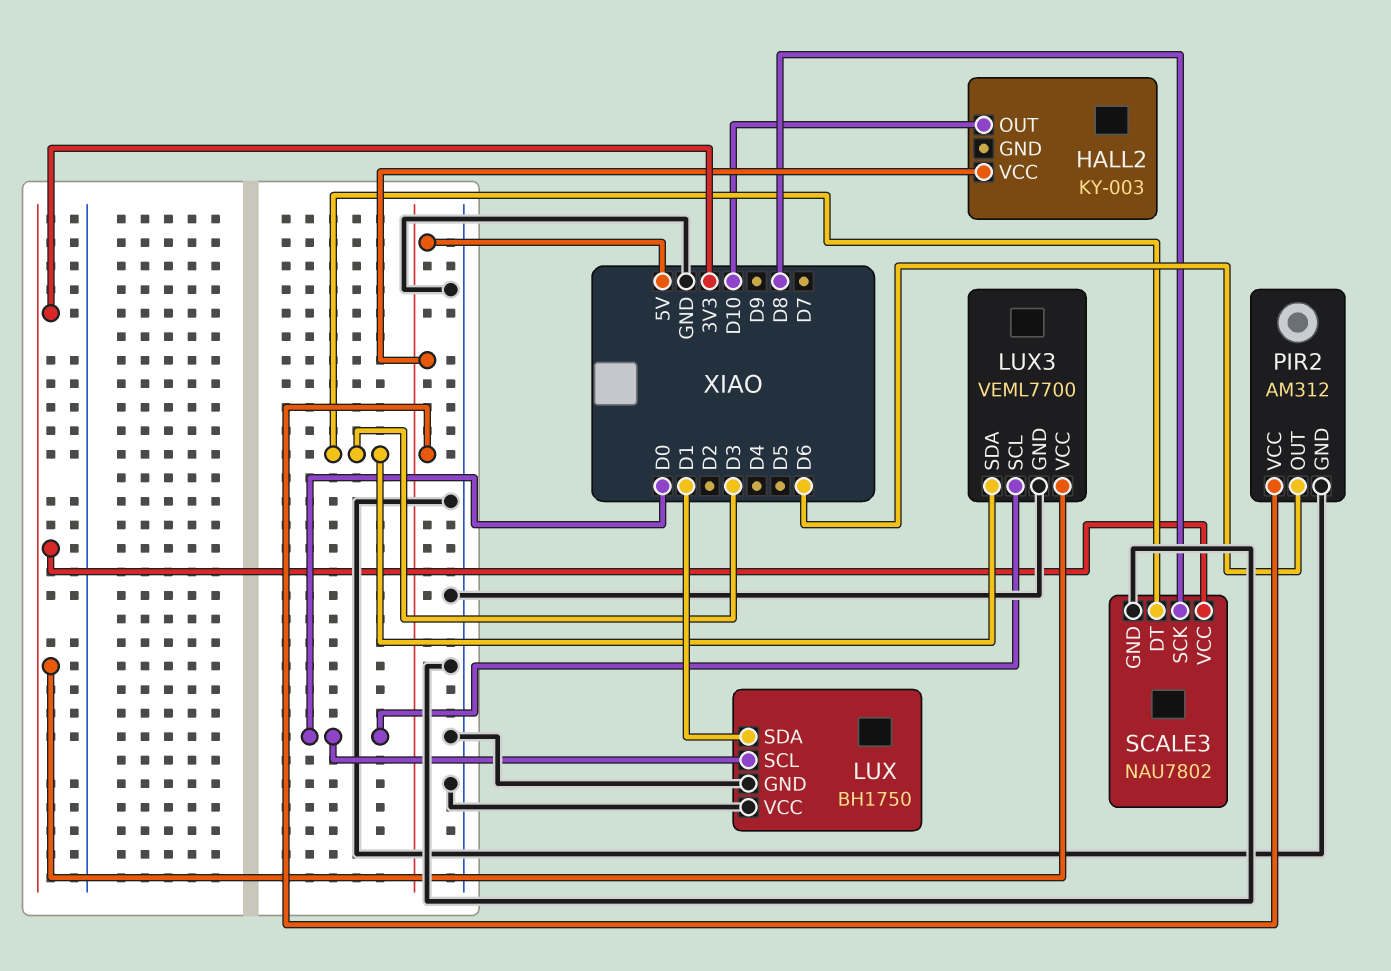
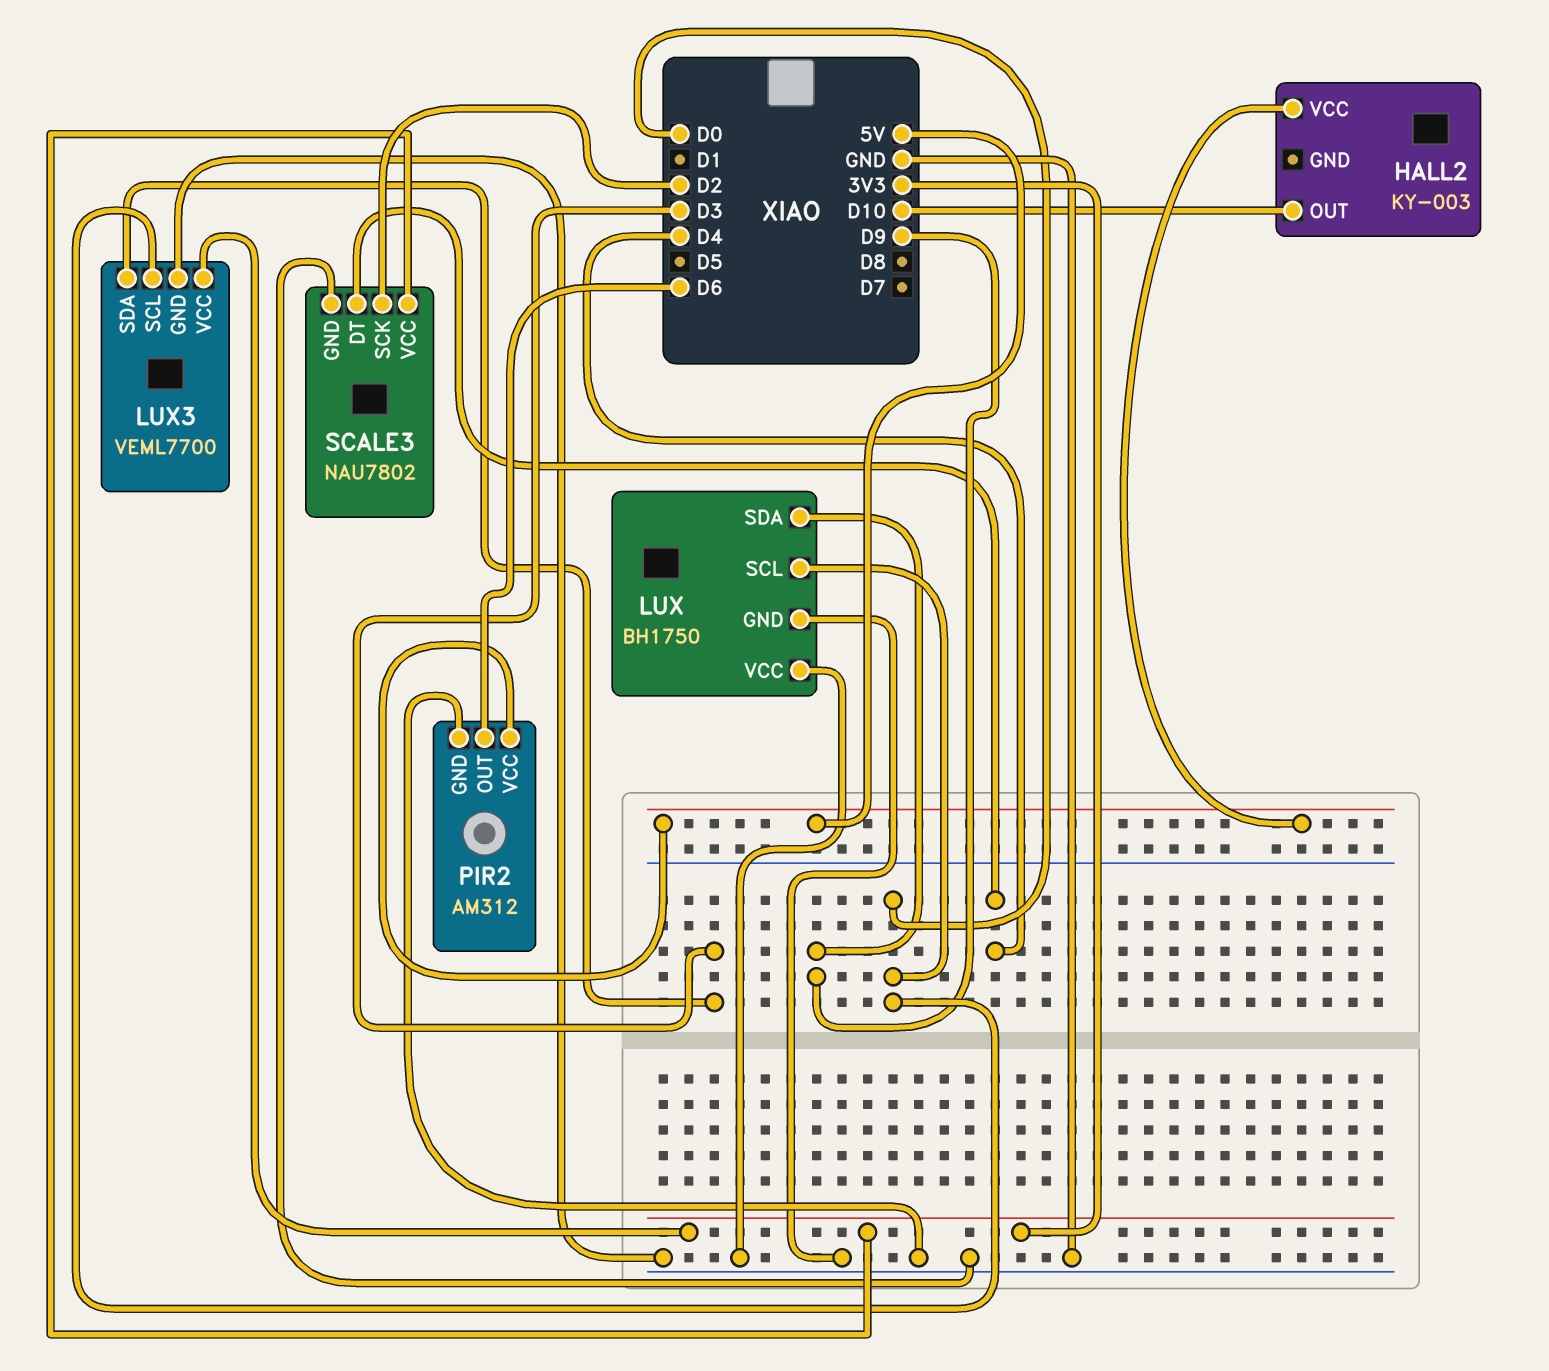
LUX pin SDA: D1 -> D9
SCALE3 pin DT: D3 -> D4
SCALE3 pin SCK: D8 -> D2

